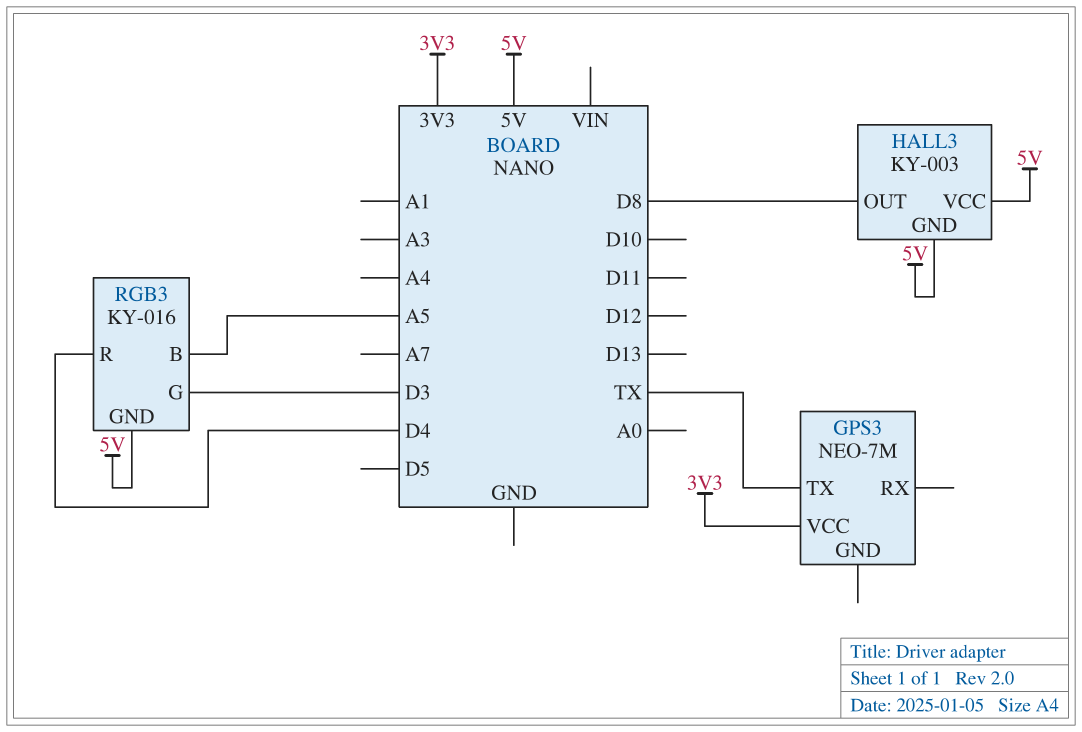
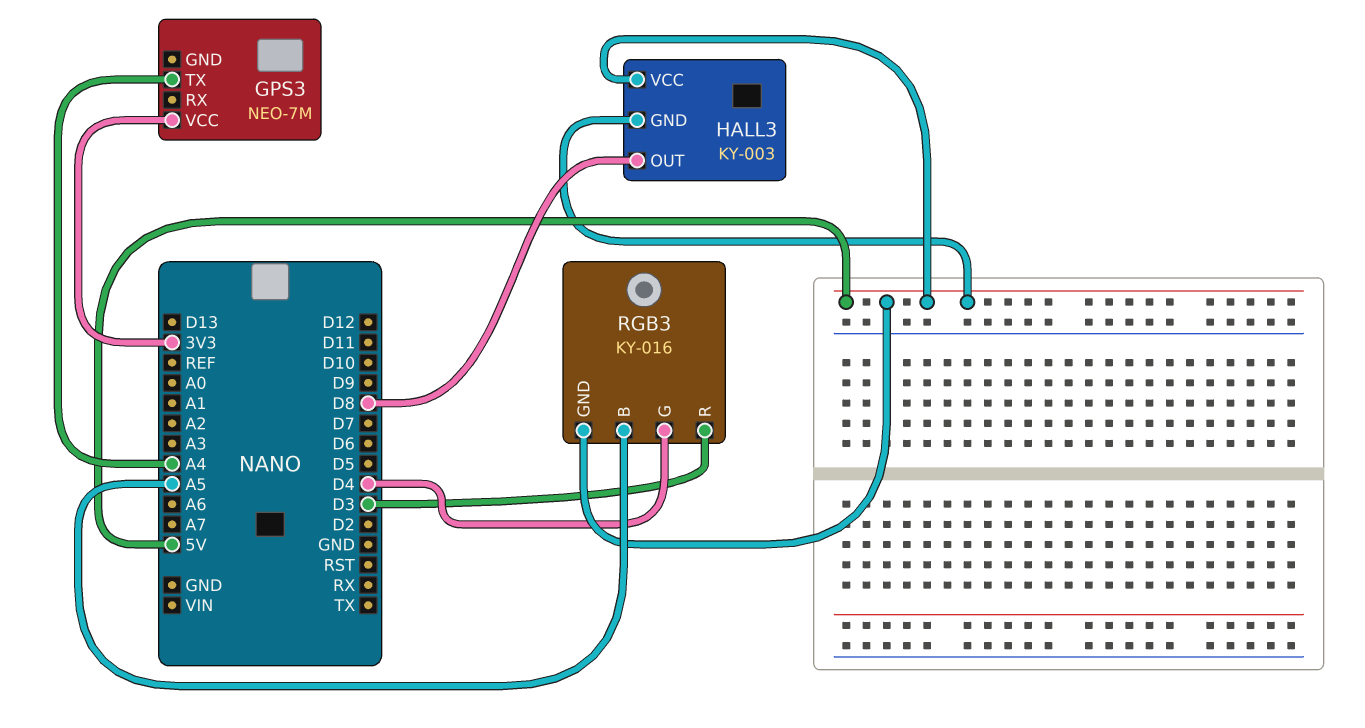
GPS3 pin TX: TX -> A4
RGB3 pin G: D3 -> D4
RGB3 pin R: D4 -> D3

